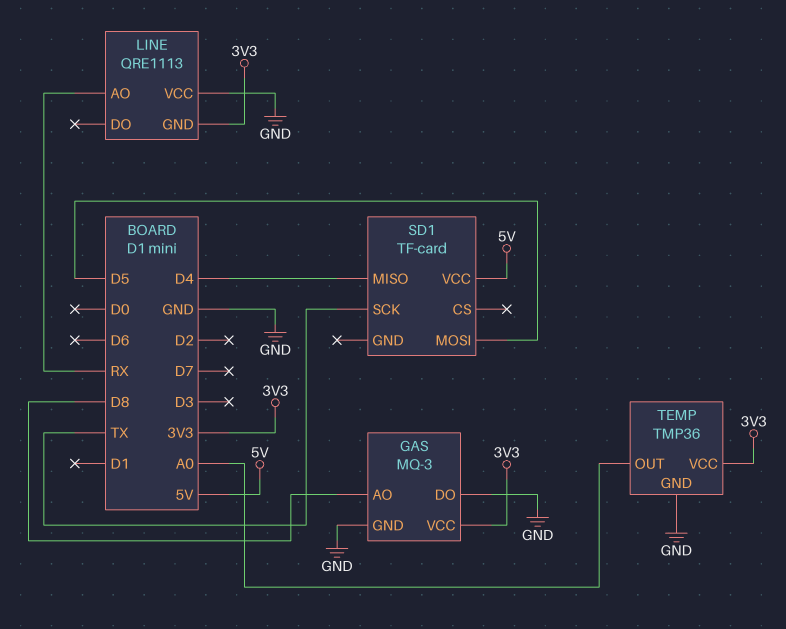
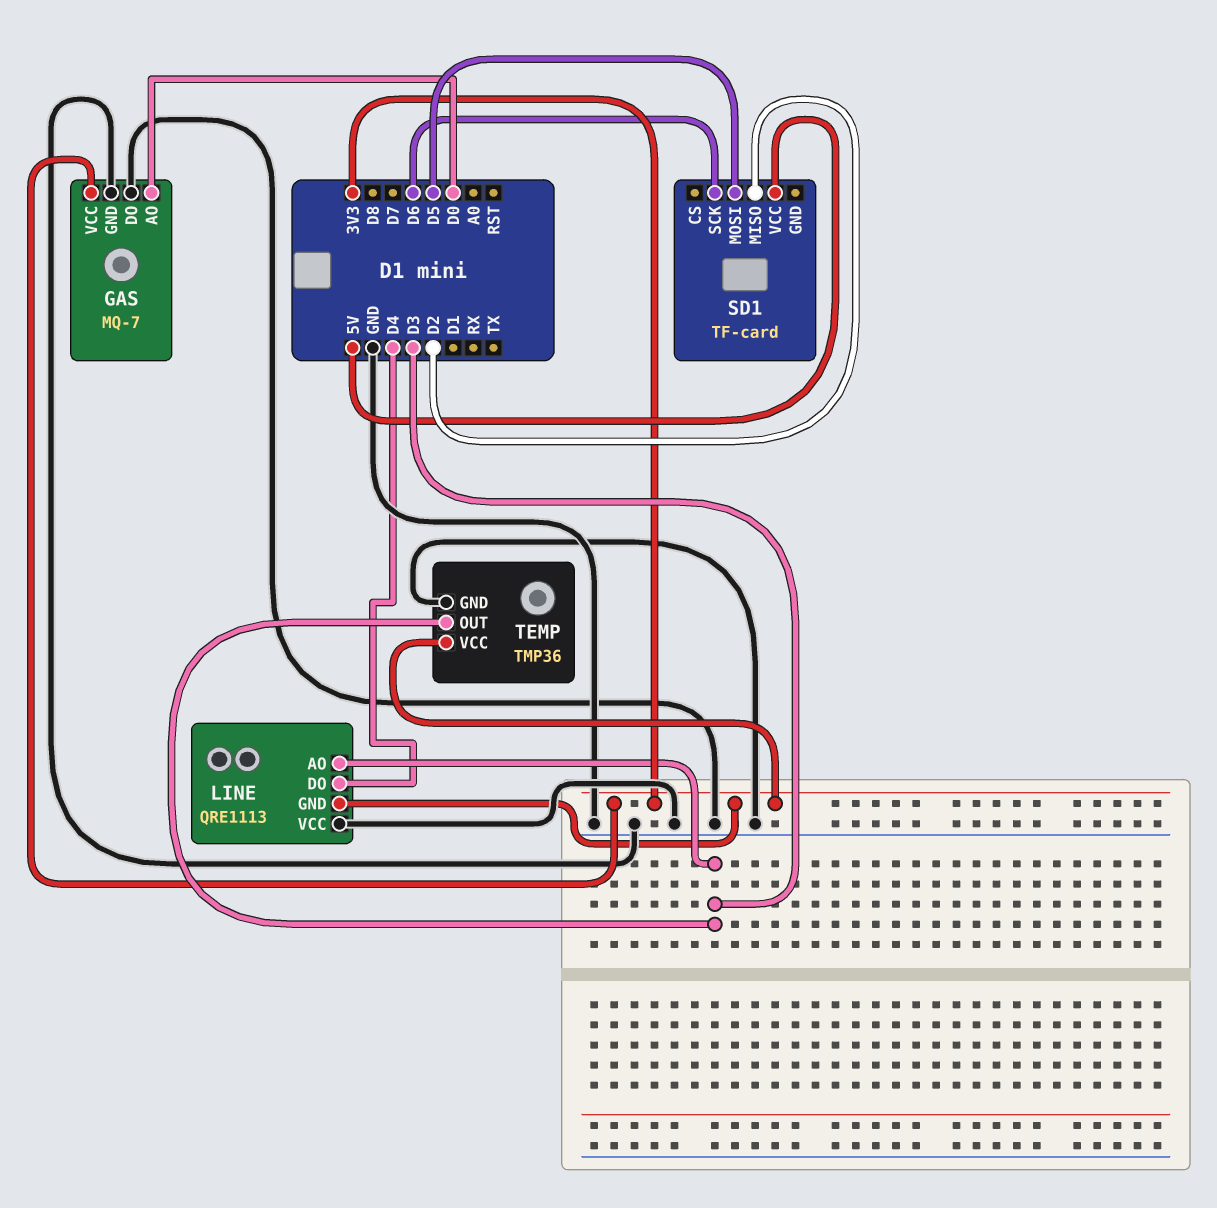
GAS: MQ-3 -> MQ-7
GAS pin AO: D8 -> D0
LINE pin AO: RX -> D3
LINE pin DO: none -> D4
SD1 pin MISO: D4 -> D2
SD1 pin SCK: TX -> D6
TEMP pin OUT: A0 -> D3

